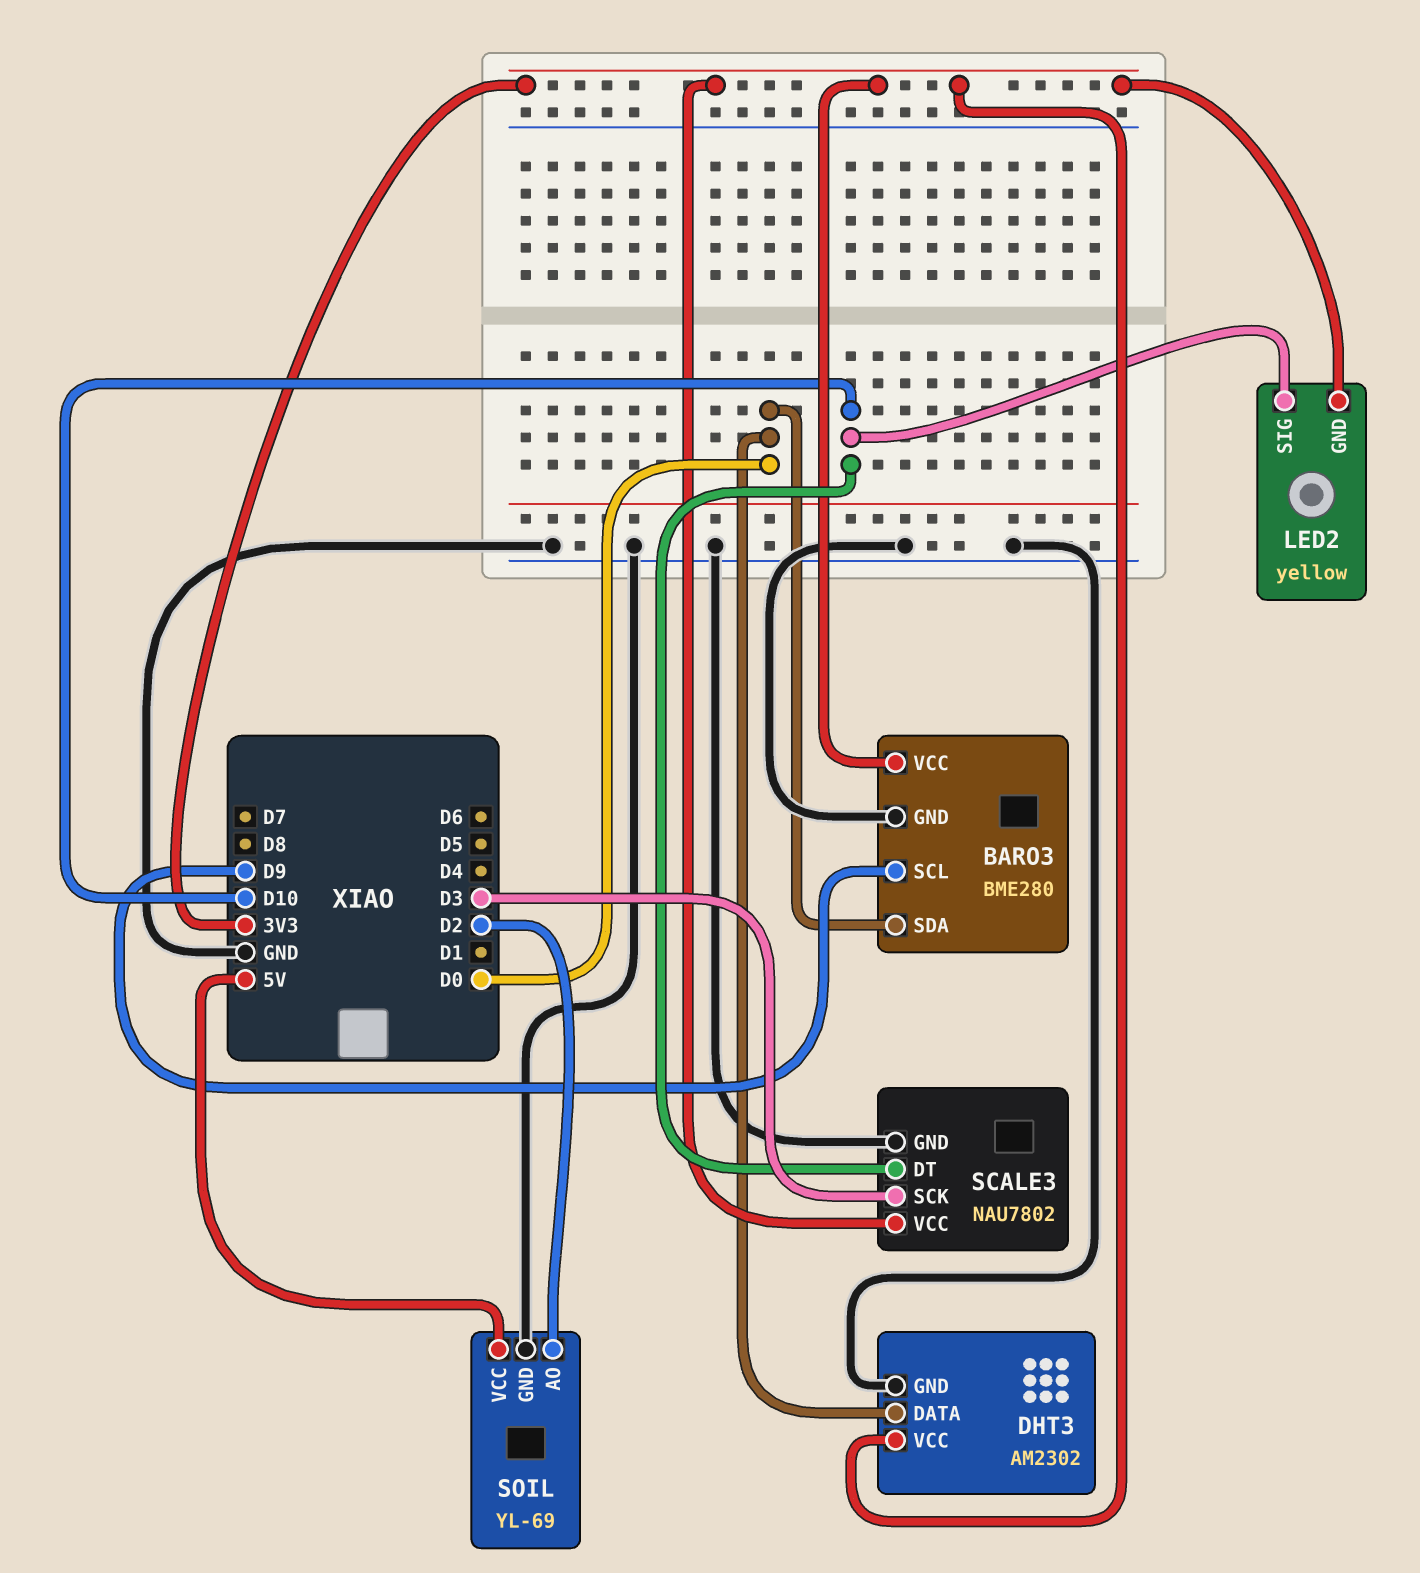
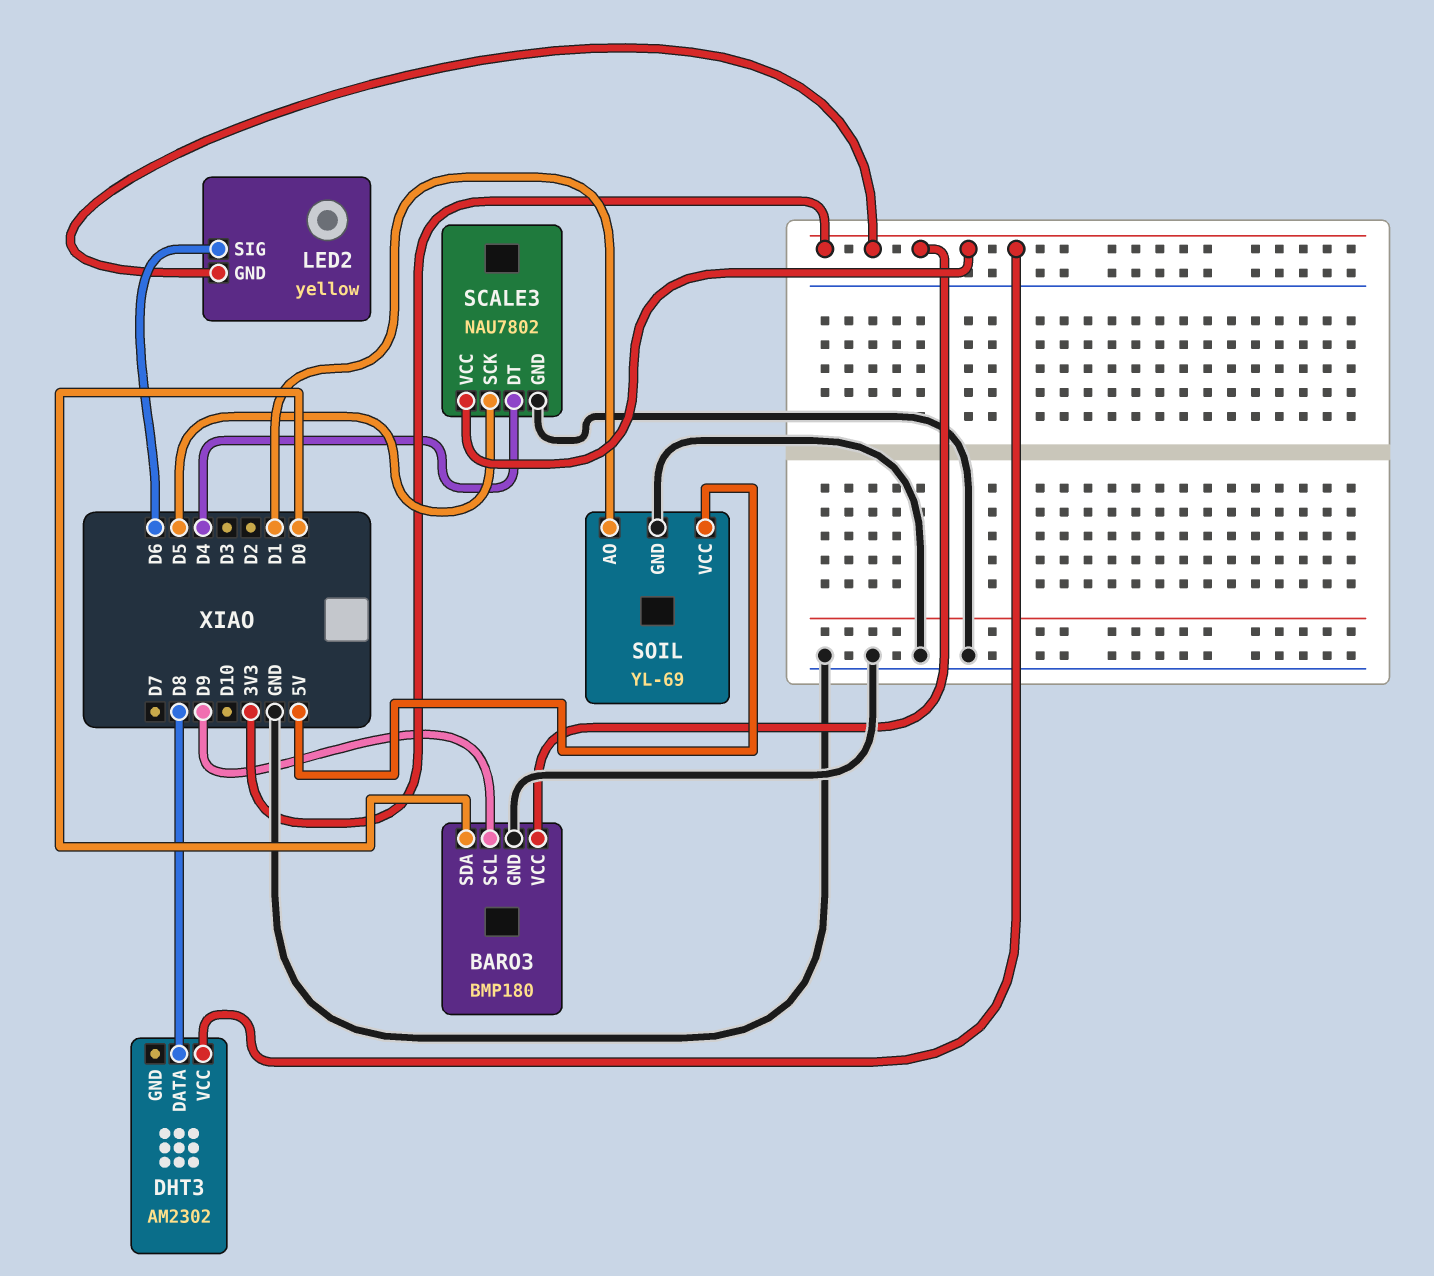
BARO3: BME280 -> BMP180
DHT3 pin DATA: D0 -> D8
DHT3 pin GND: GND -> none
LED2 pin SIG: D10 -> D6
SCALE3 pin DT: D10 -> D4
SCALE3 pin SCK: D3 -> D5
SOIL pin AO: D2 -> D1

